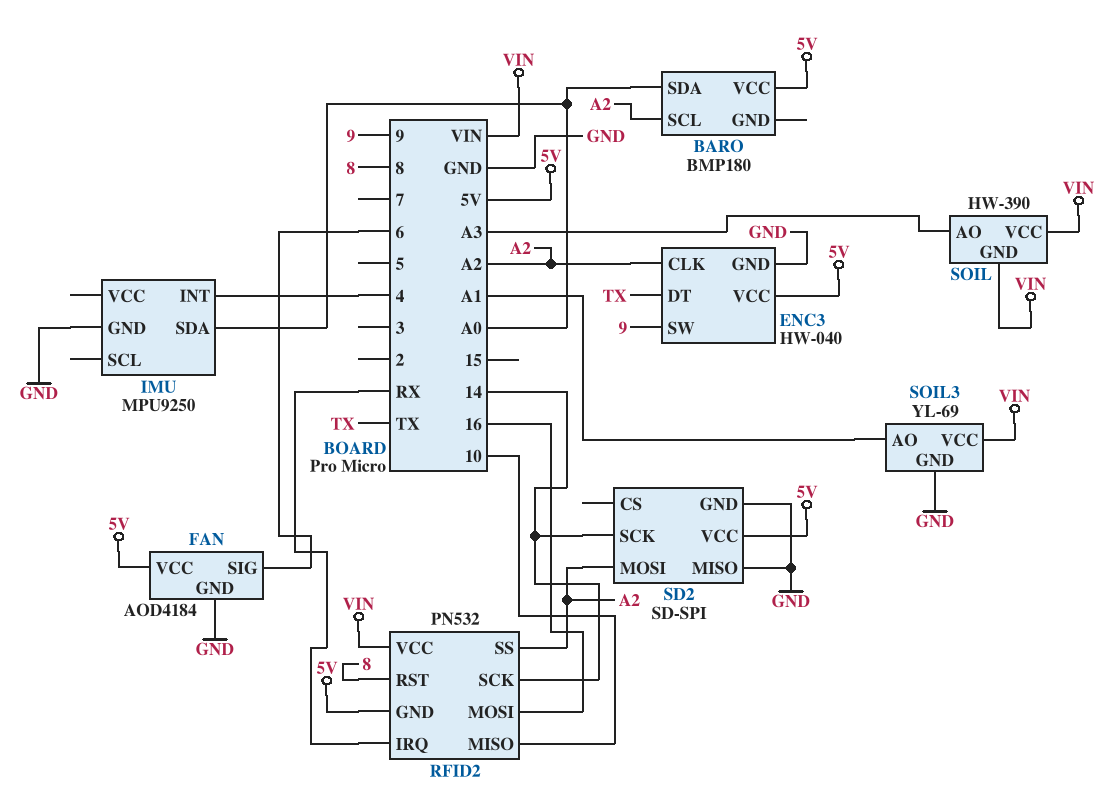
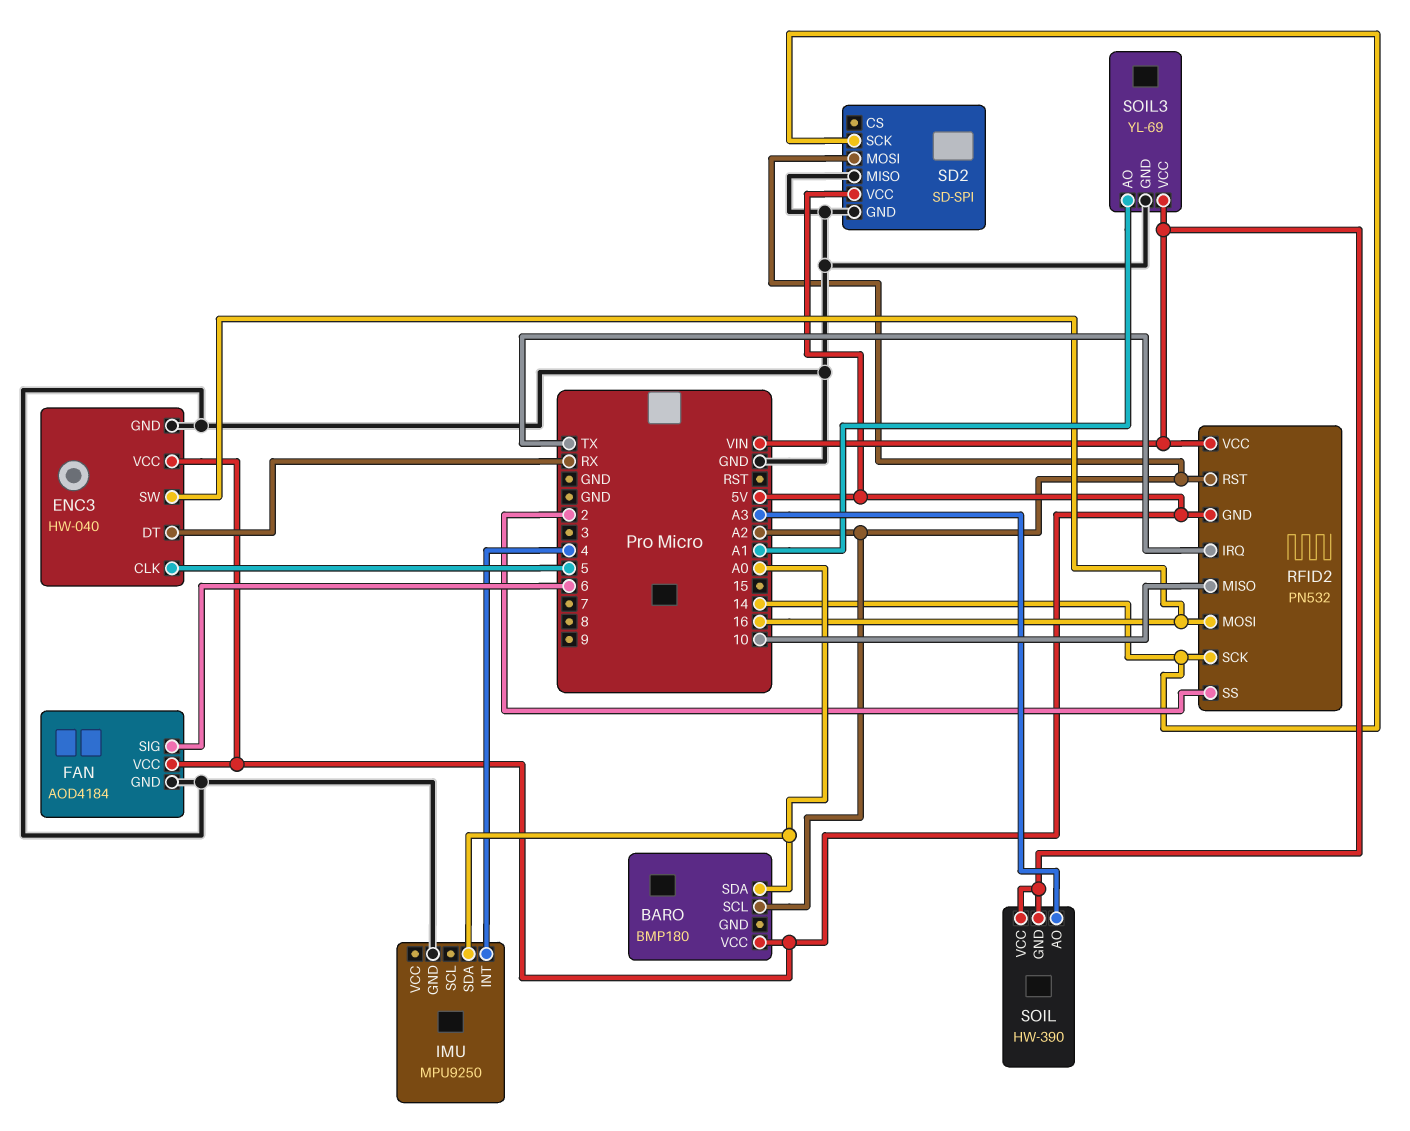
ENC3 pin CLK: A2 -> 5
ENC3 pin DT: TX -> RX
ENC3 pin SW: 9 -> 16
RFID2 pin IRQ: RX -> TX
RFID2 pin RST: 8 -> A2
RFID2 pin SS: A2 -> 2

